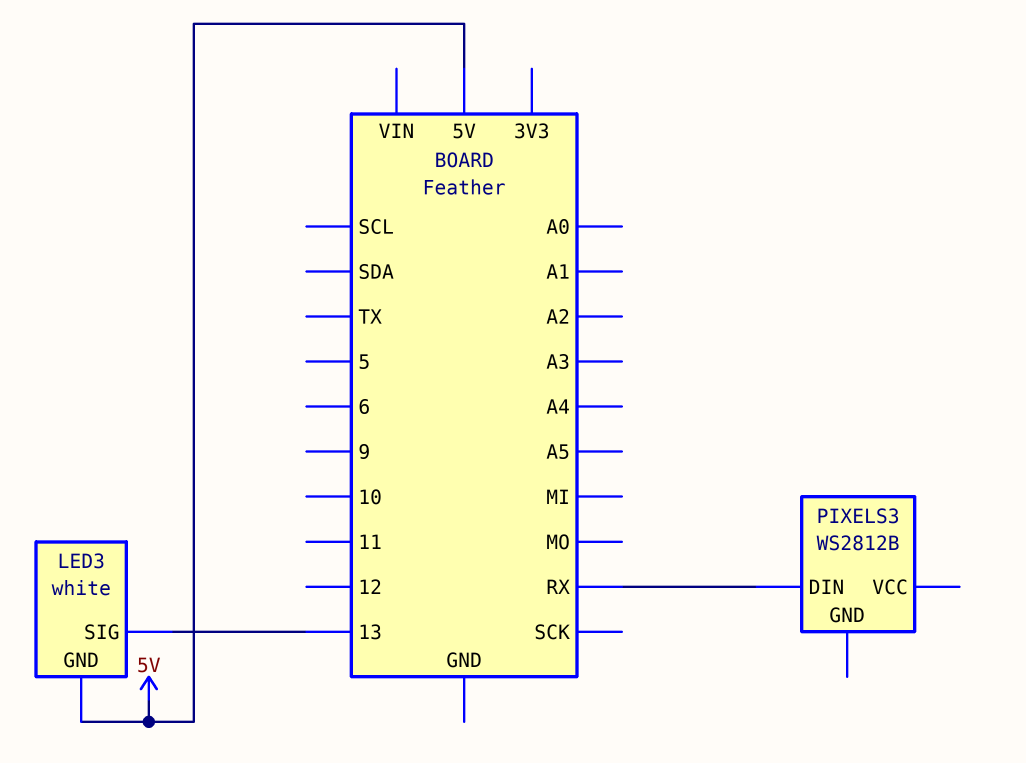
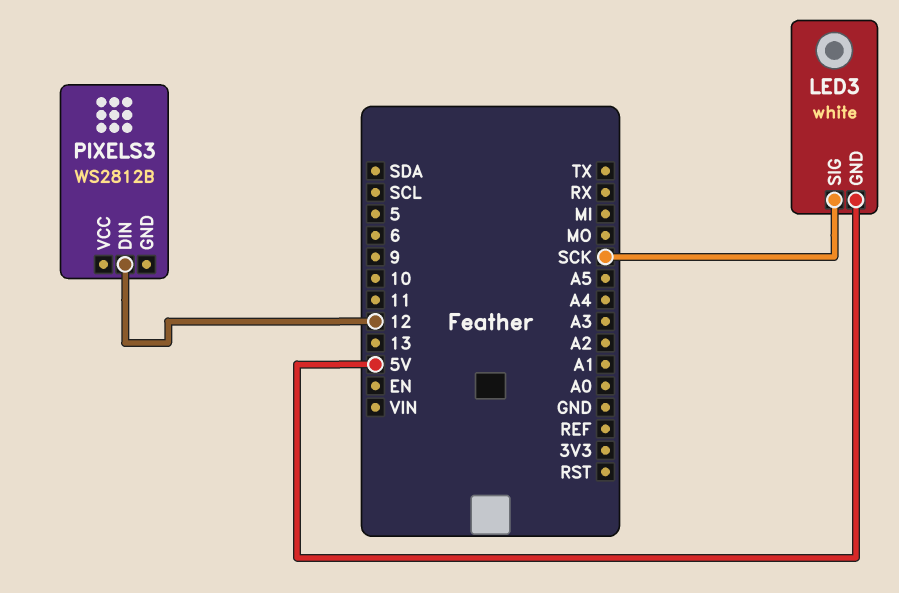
LED3 pin SIG: 13 -> SCK
PIXELS3 pin DIN: RX -> 12

